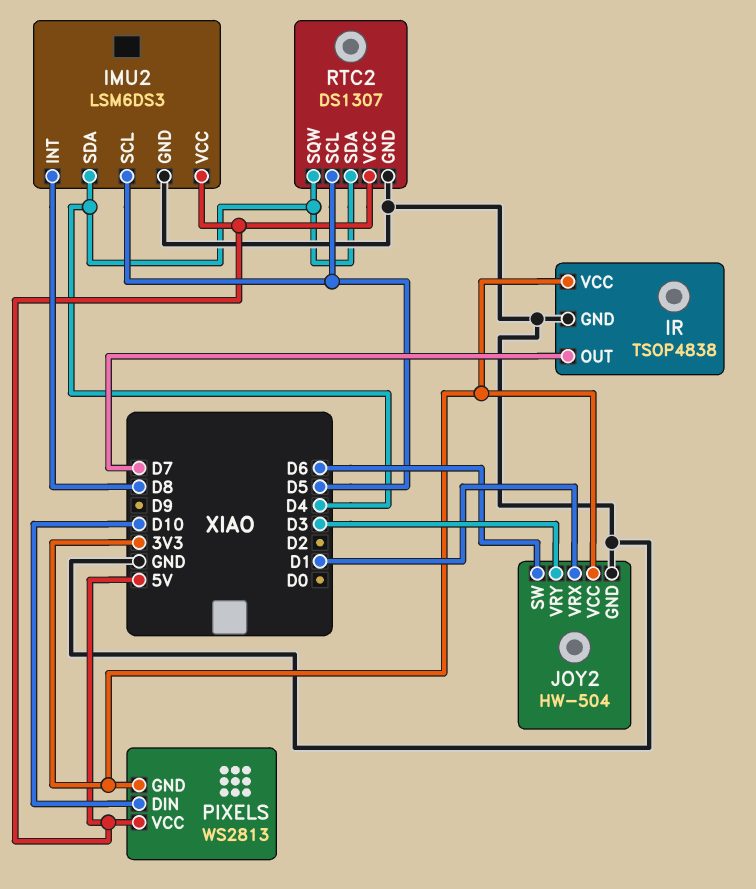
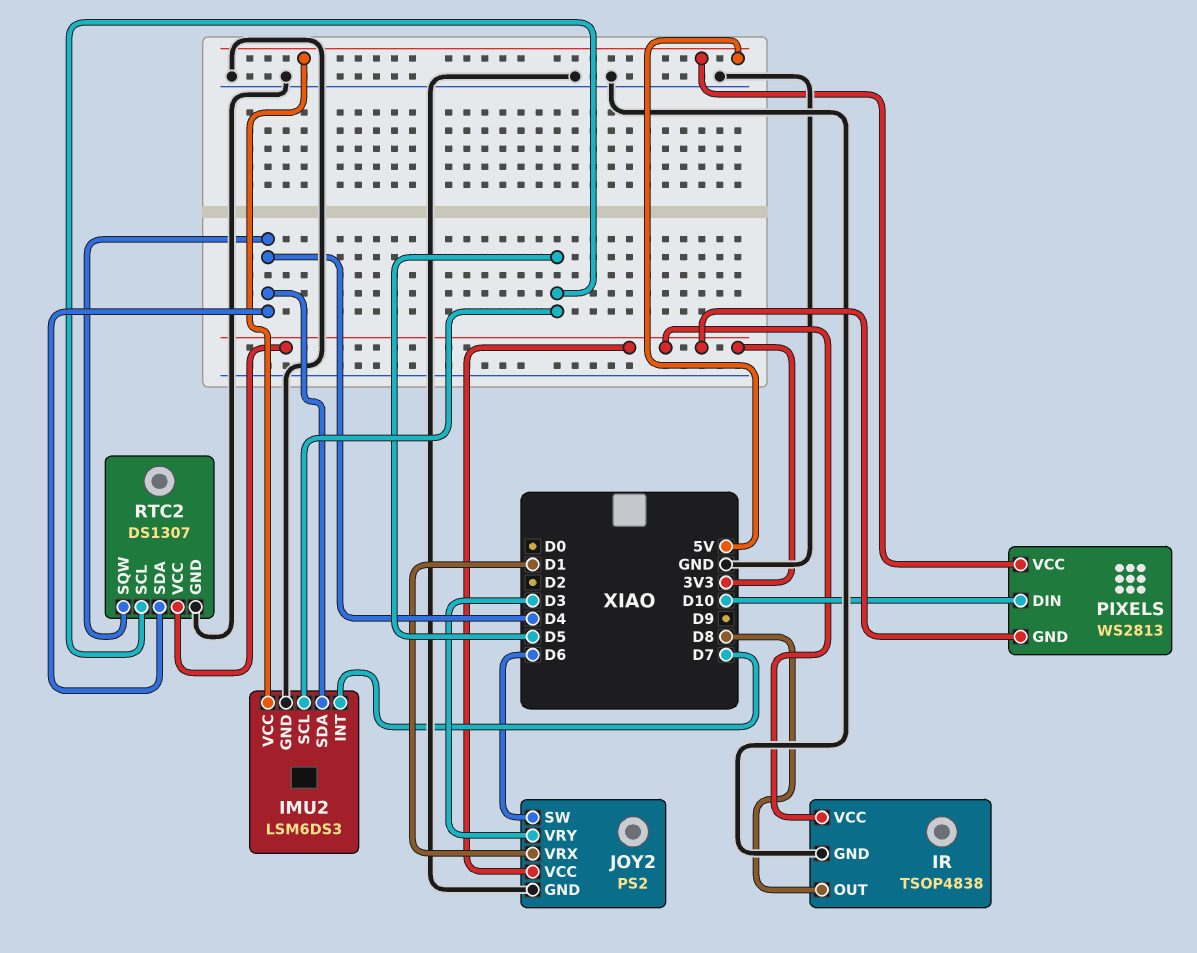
IMU2 pin INT: D8 -> D7
IR pin OUT: D7 -> D8
JOY2: HW-504 -> PS2
RTC2 pin VCC: 5V -> 3V3

